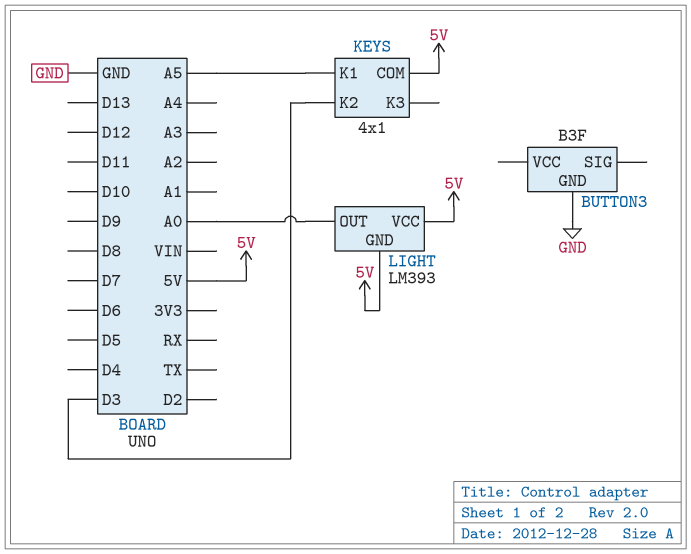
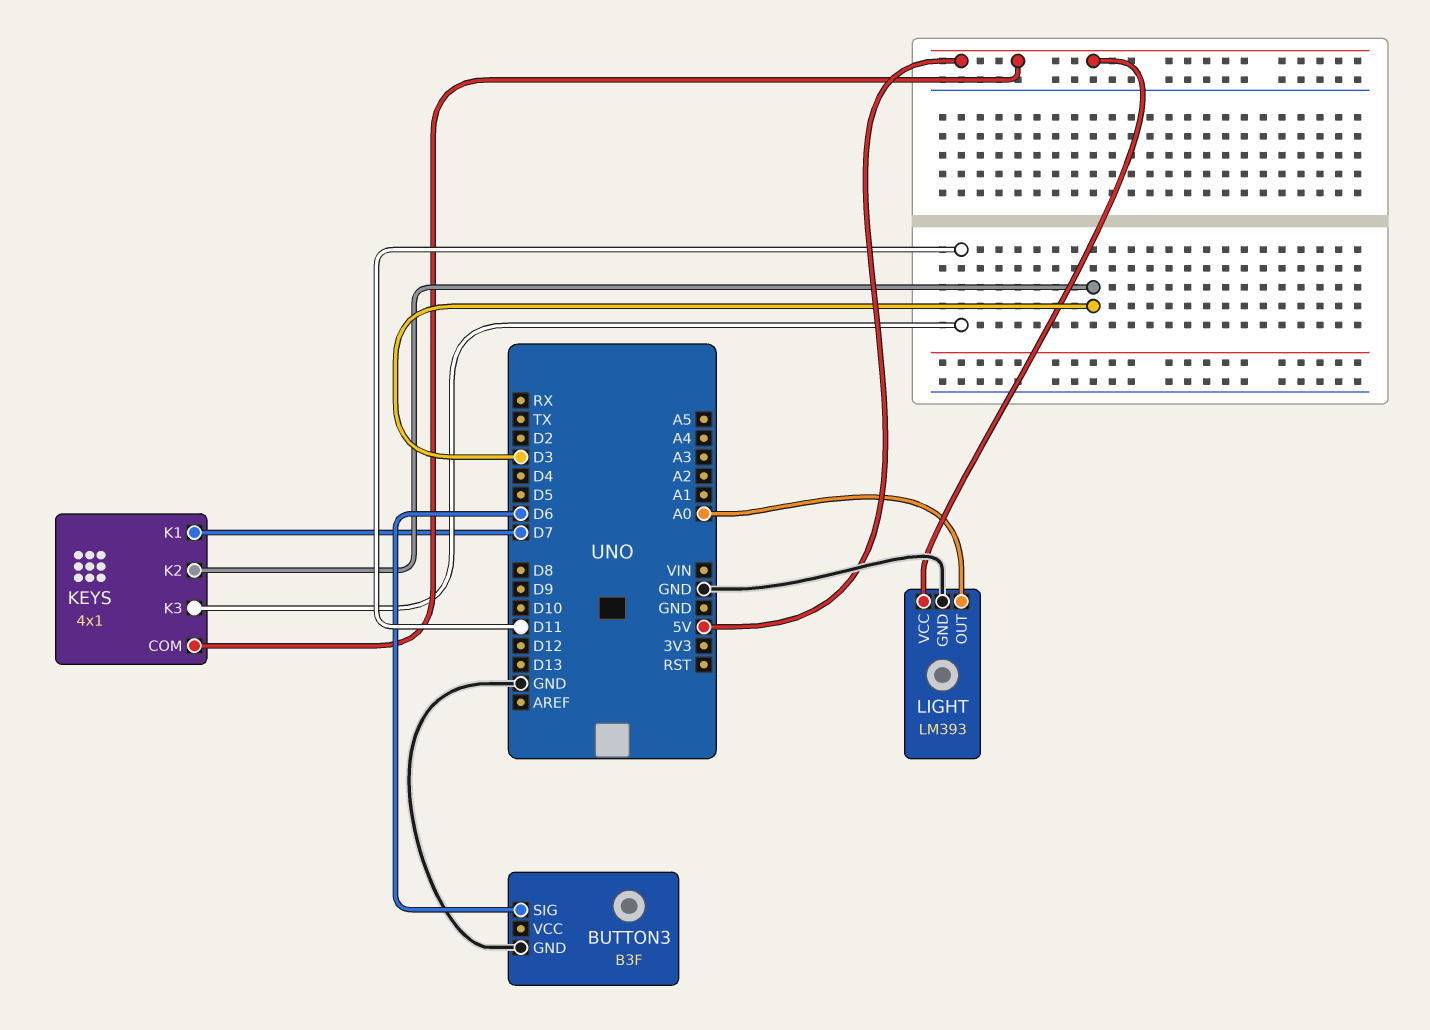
BUTTON3 pin SIG: none -> D6
KEYS pin K1: A5 -> D7
KEYS pin K3: none -> D11
LIGHT pin GND: 5V -> GND

